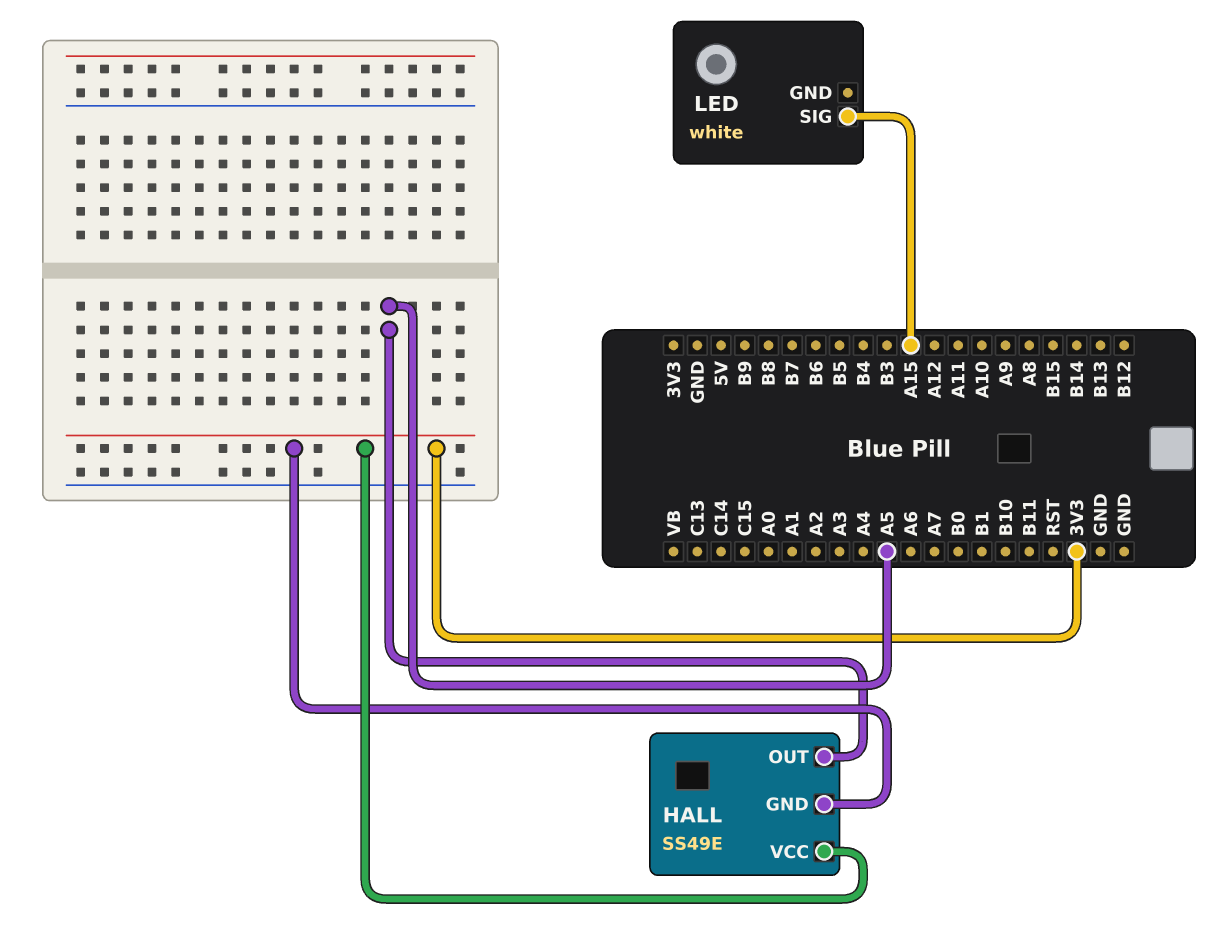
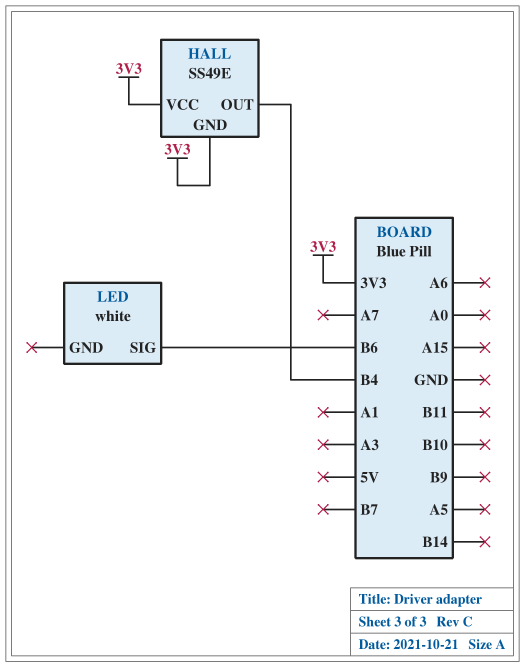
HALL pin OUT: A5 -> B4
LED pin SIG: A15 -> B6

